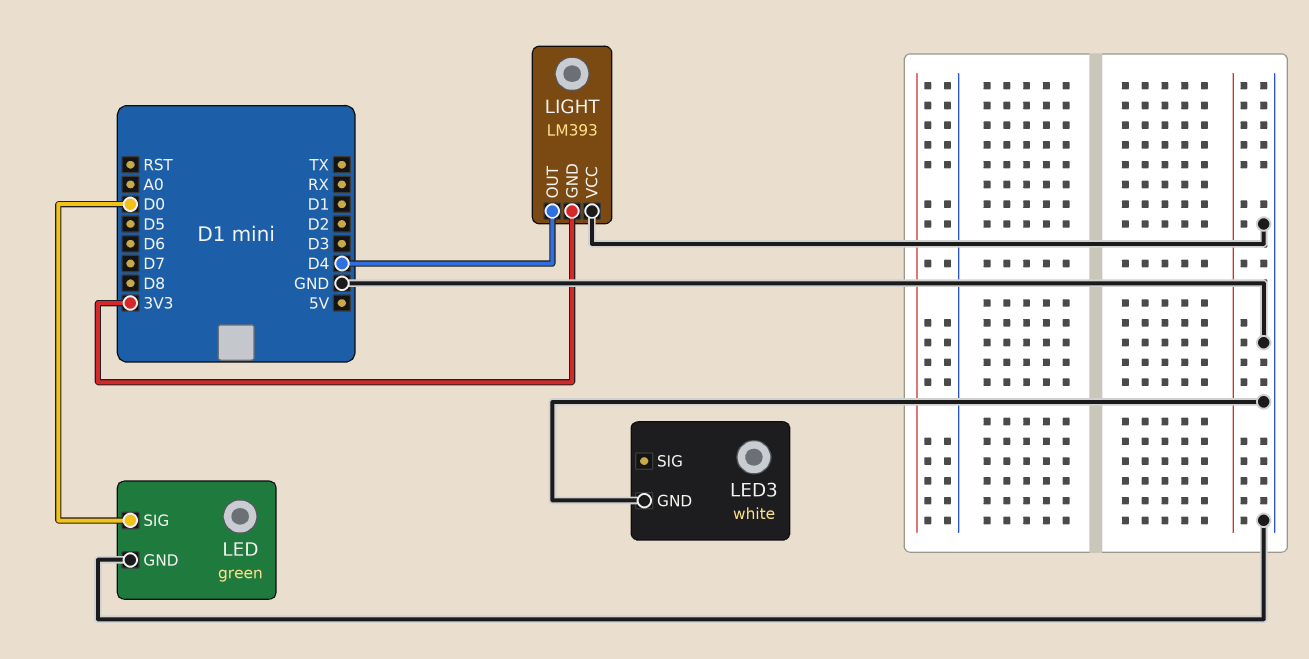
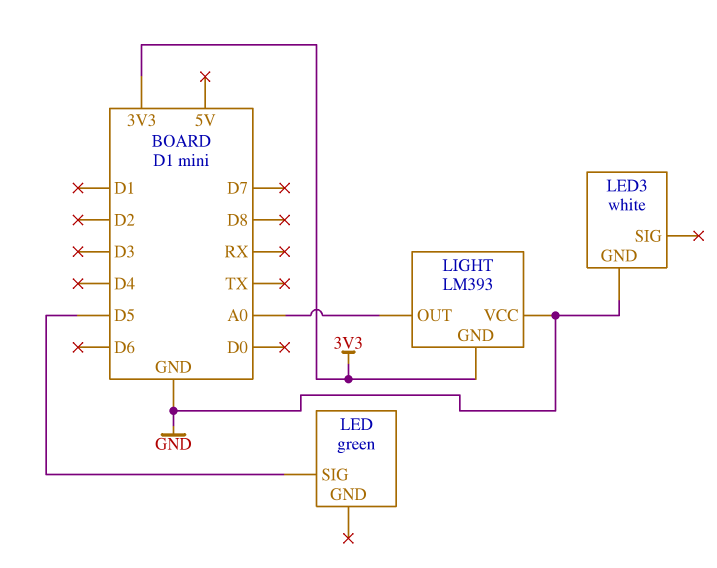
LED pin GND: GND -> none
LED pin SIG: D0 -> D5
LIGHT pin OUT: D4 -> A0

